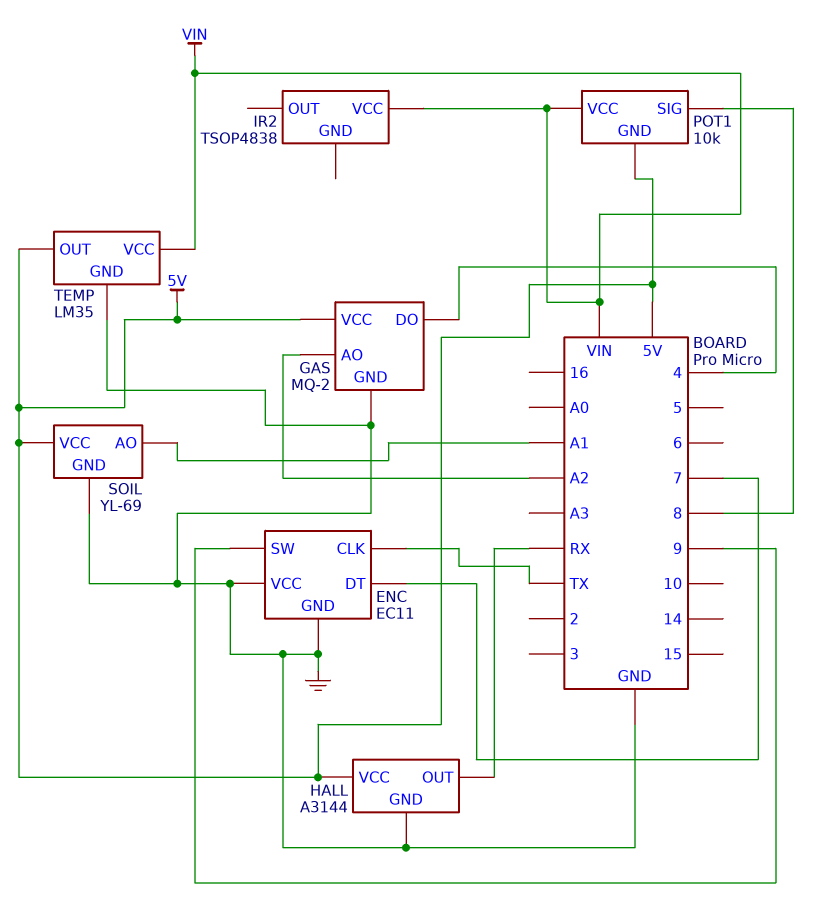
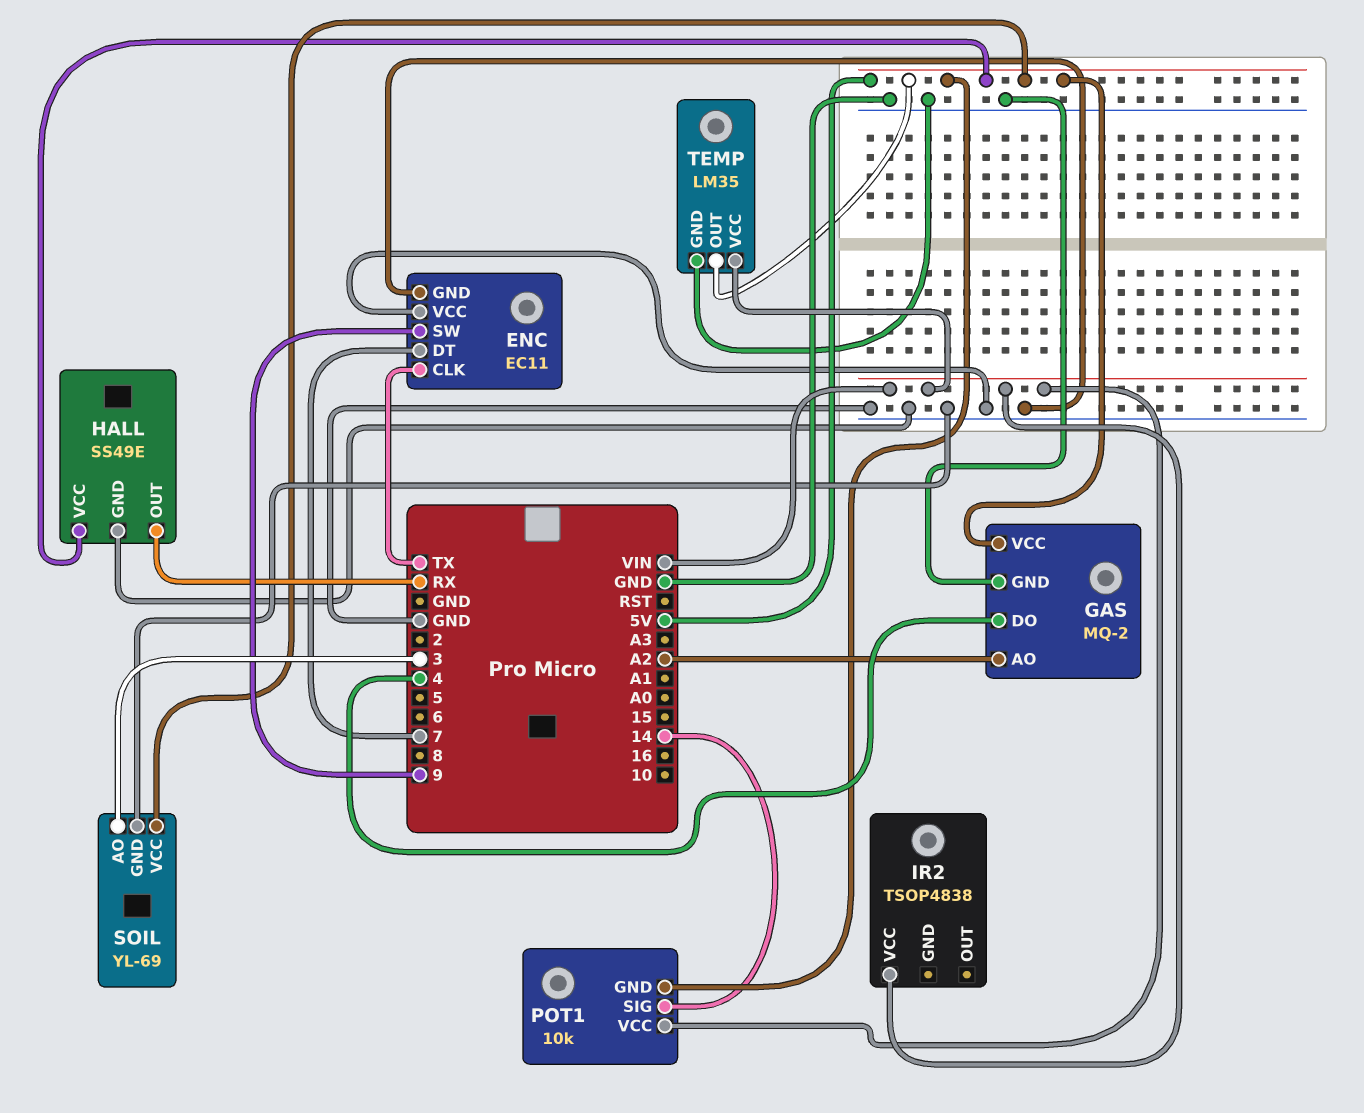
HALL: A3144 -> SS49E
POT1 pin SIG: 8 -> 14
SOIL pin AO: A1 -> 3

